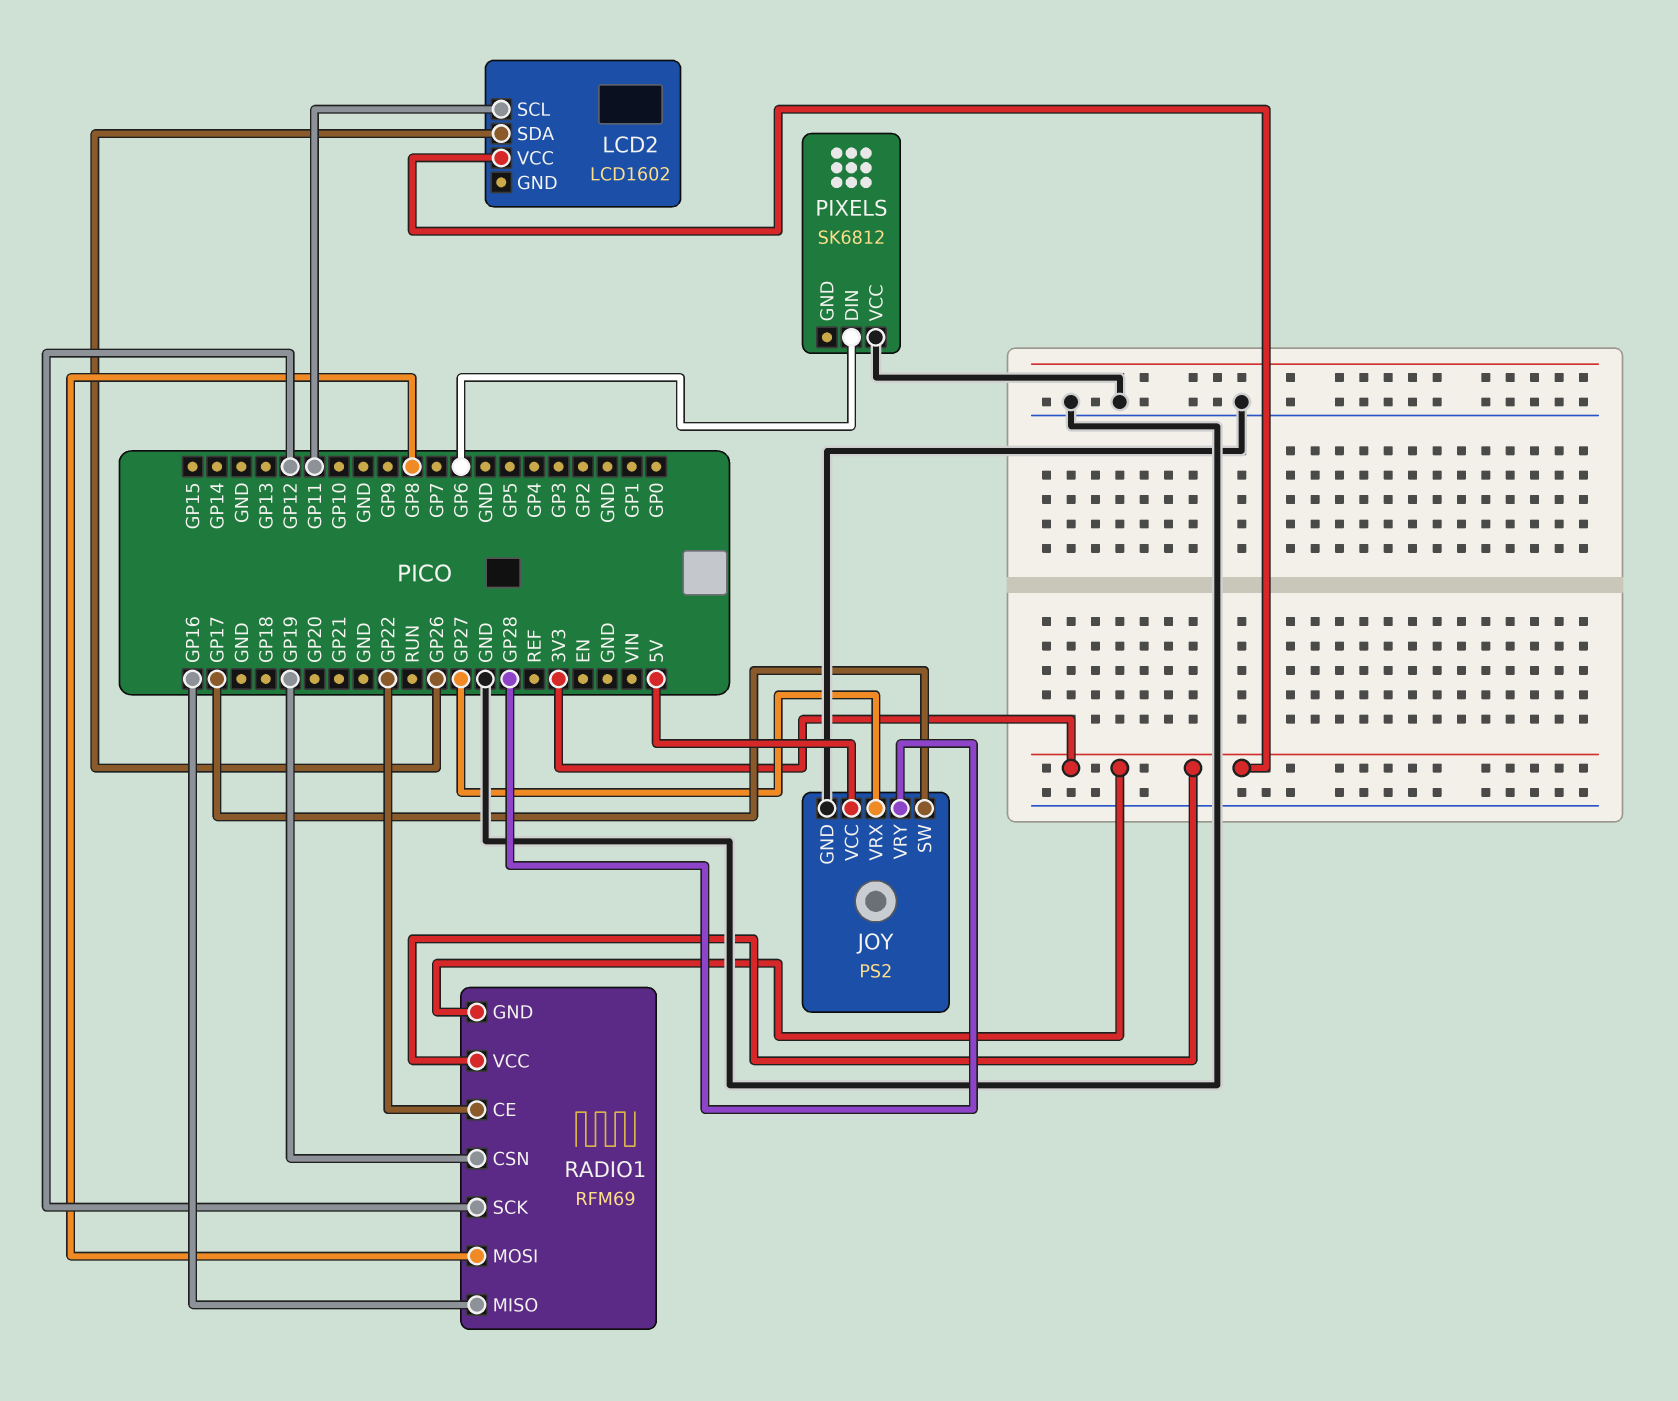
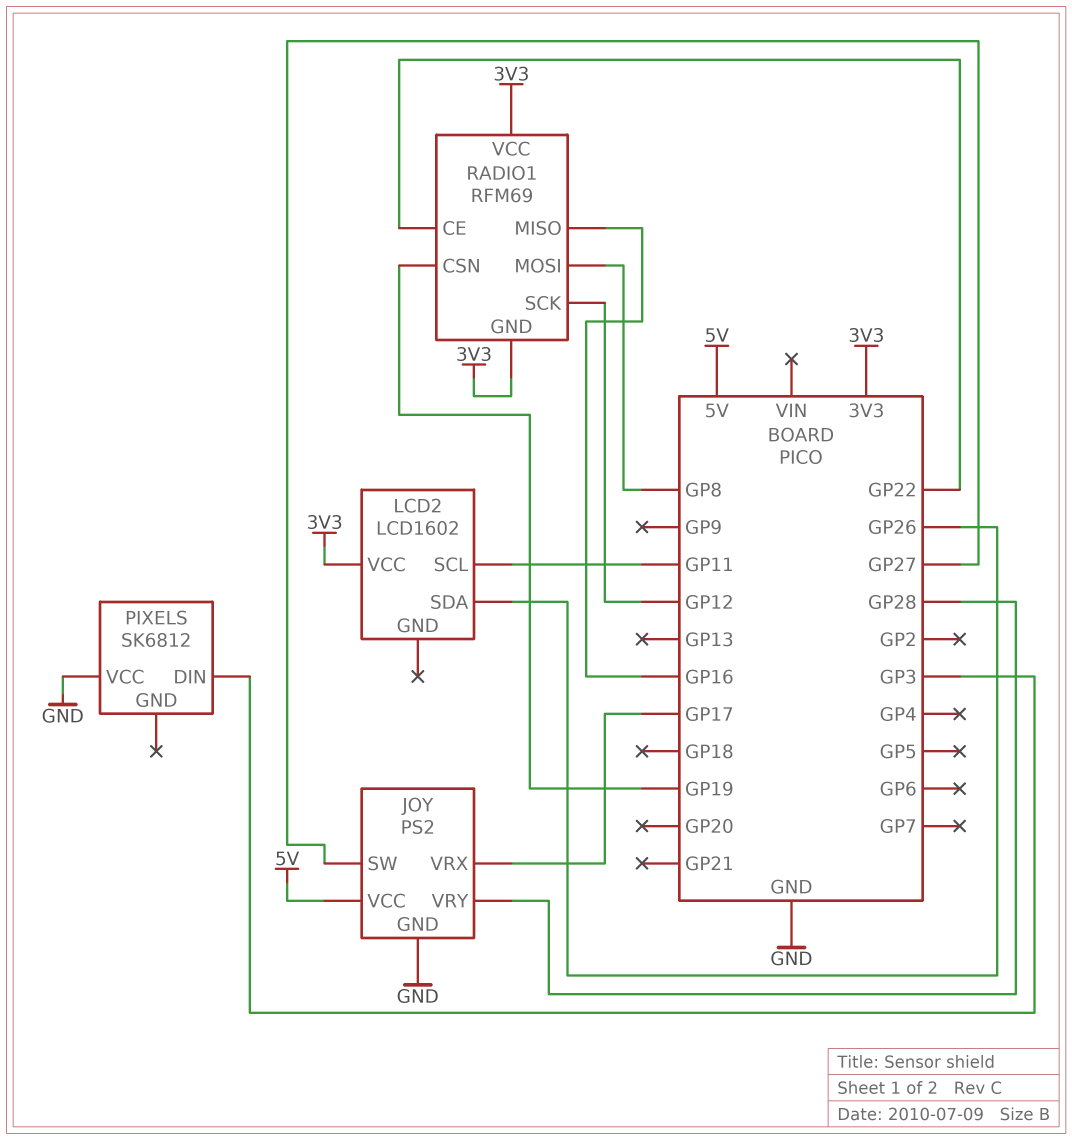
JOY pin SW: GP17 -> GP27
JOY pin VRX: GP27 -> GP17
PIXELS pin DIN: GP6 -> GP3

